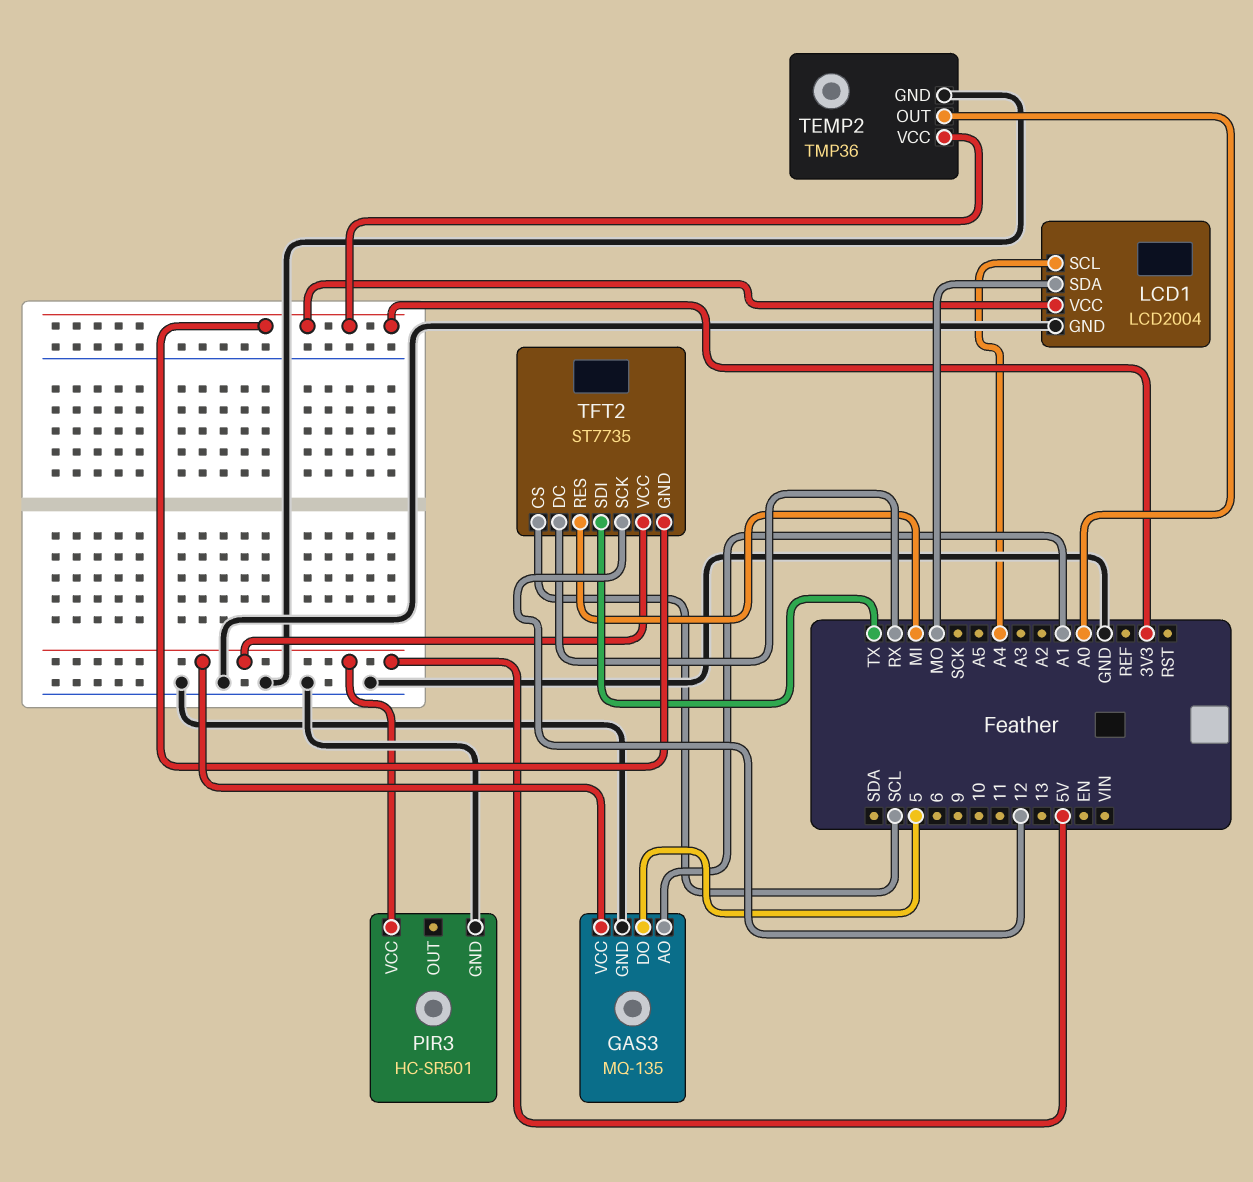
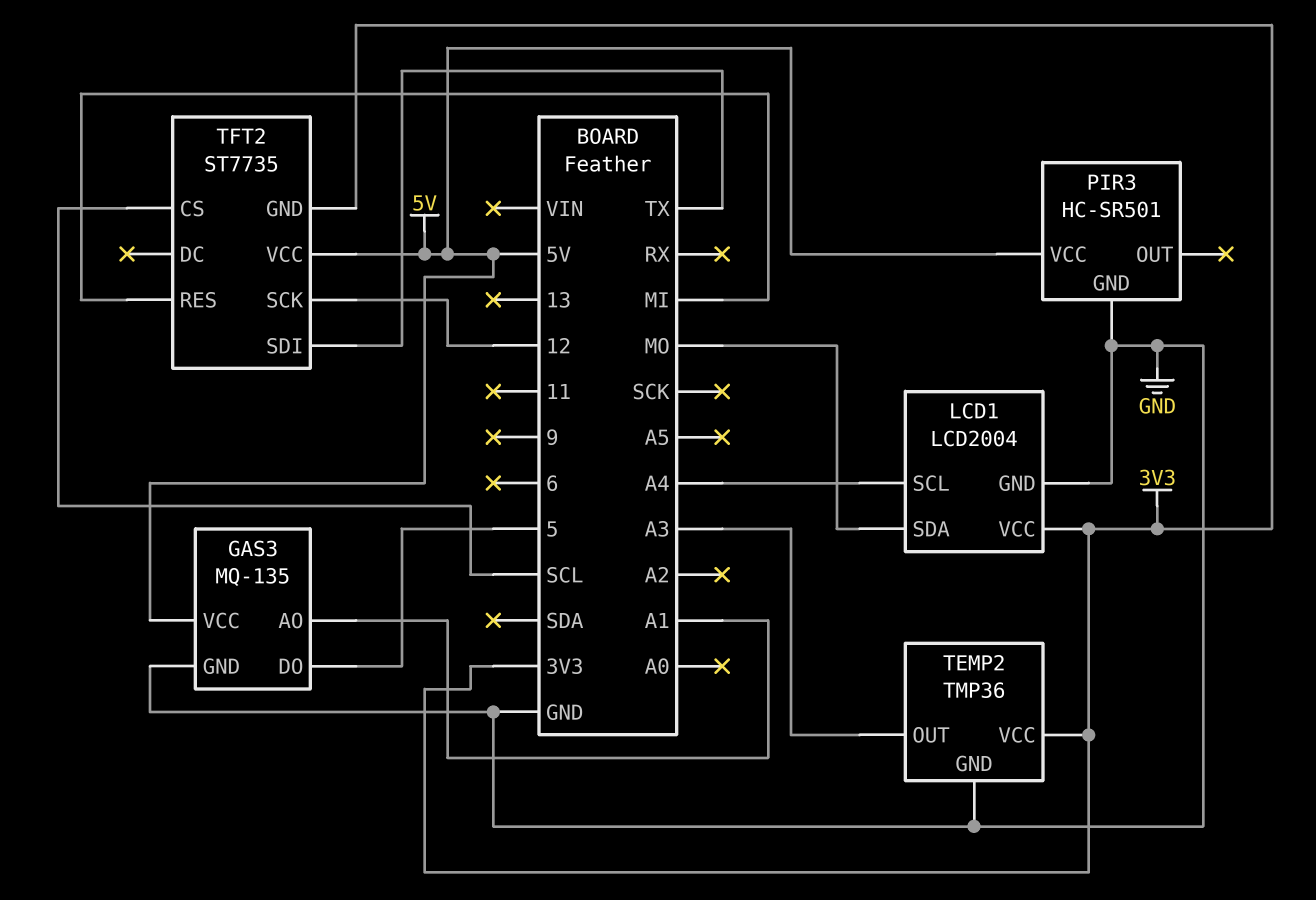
TEMP2 pin OUT: A0 -> A3
TFT2 pin DC: RX -> none

